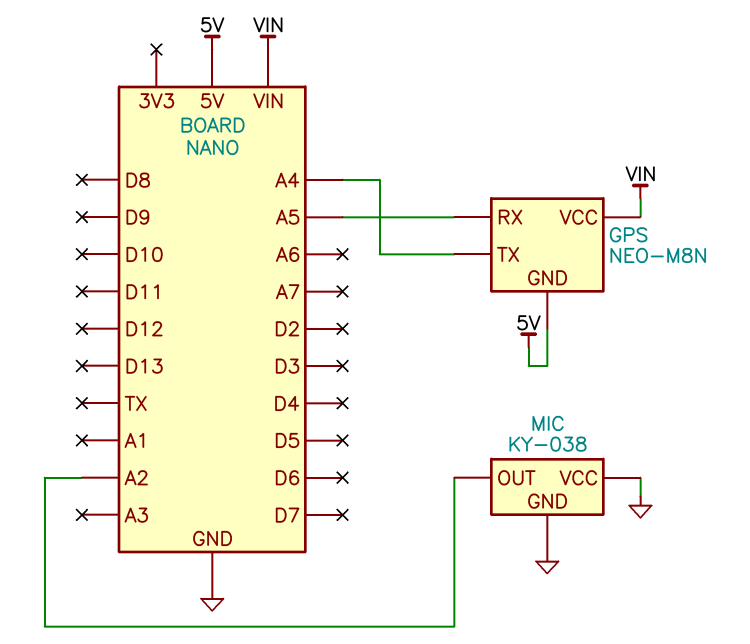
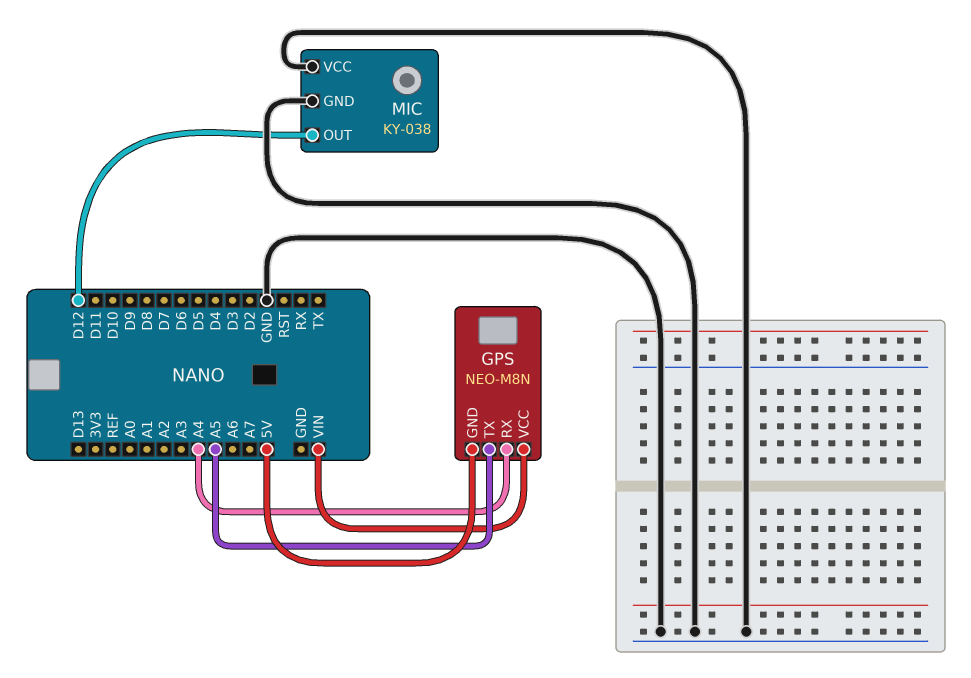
GPS pin RX: A5 -> A4
GPS pin TX: A4 -> A5
MIC pin OUT: A2 -> D12

